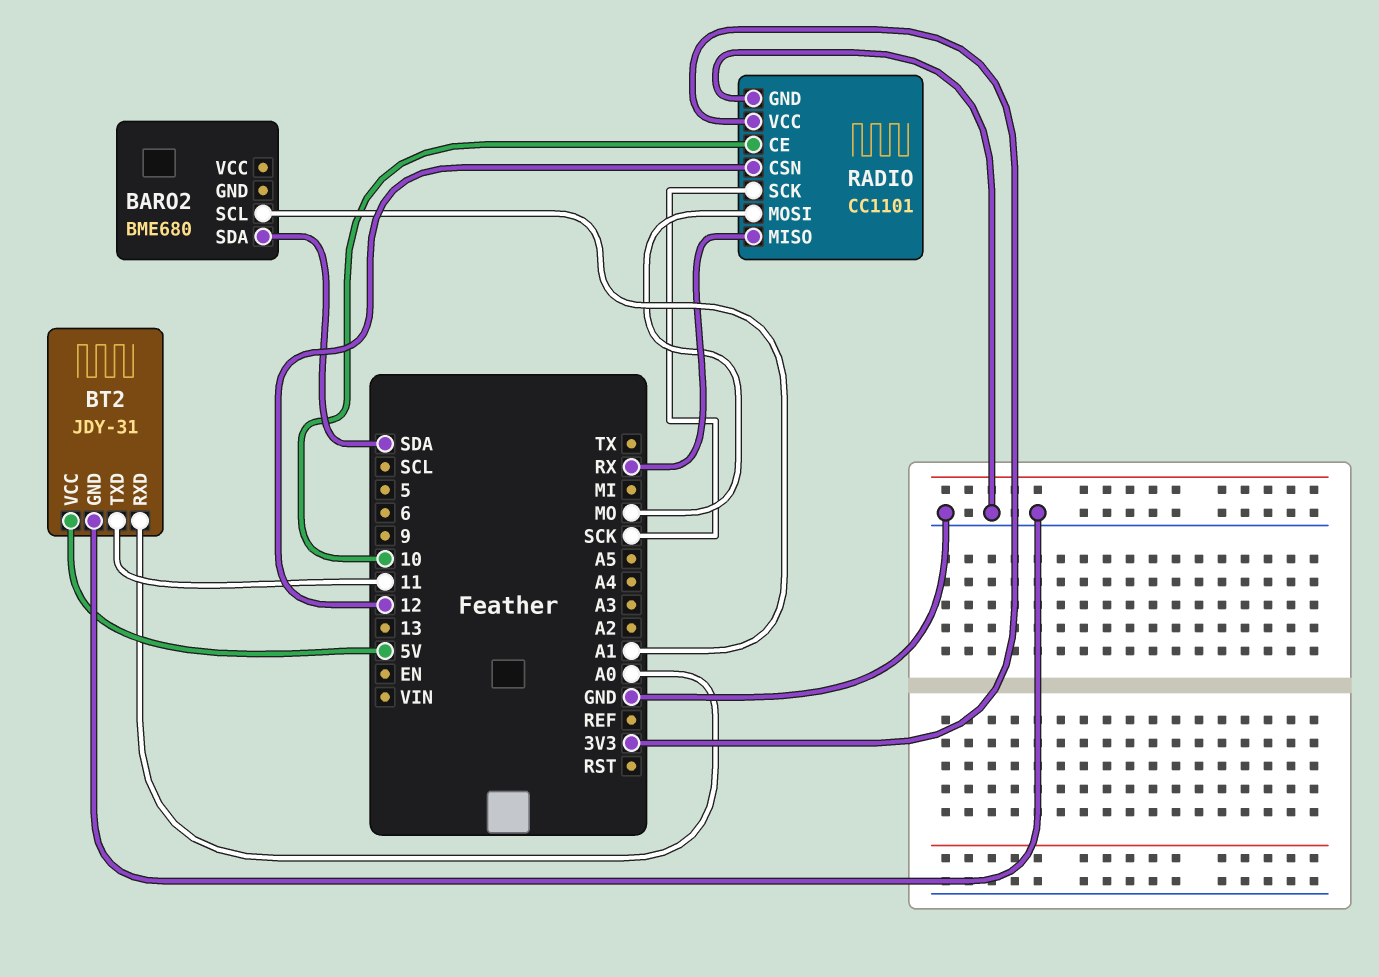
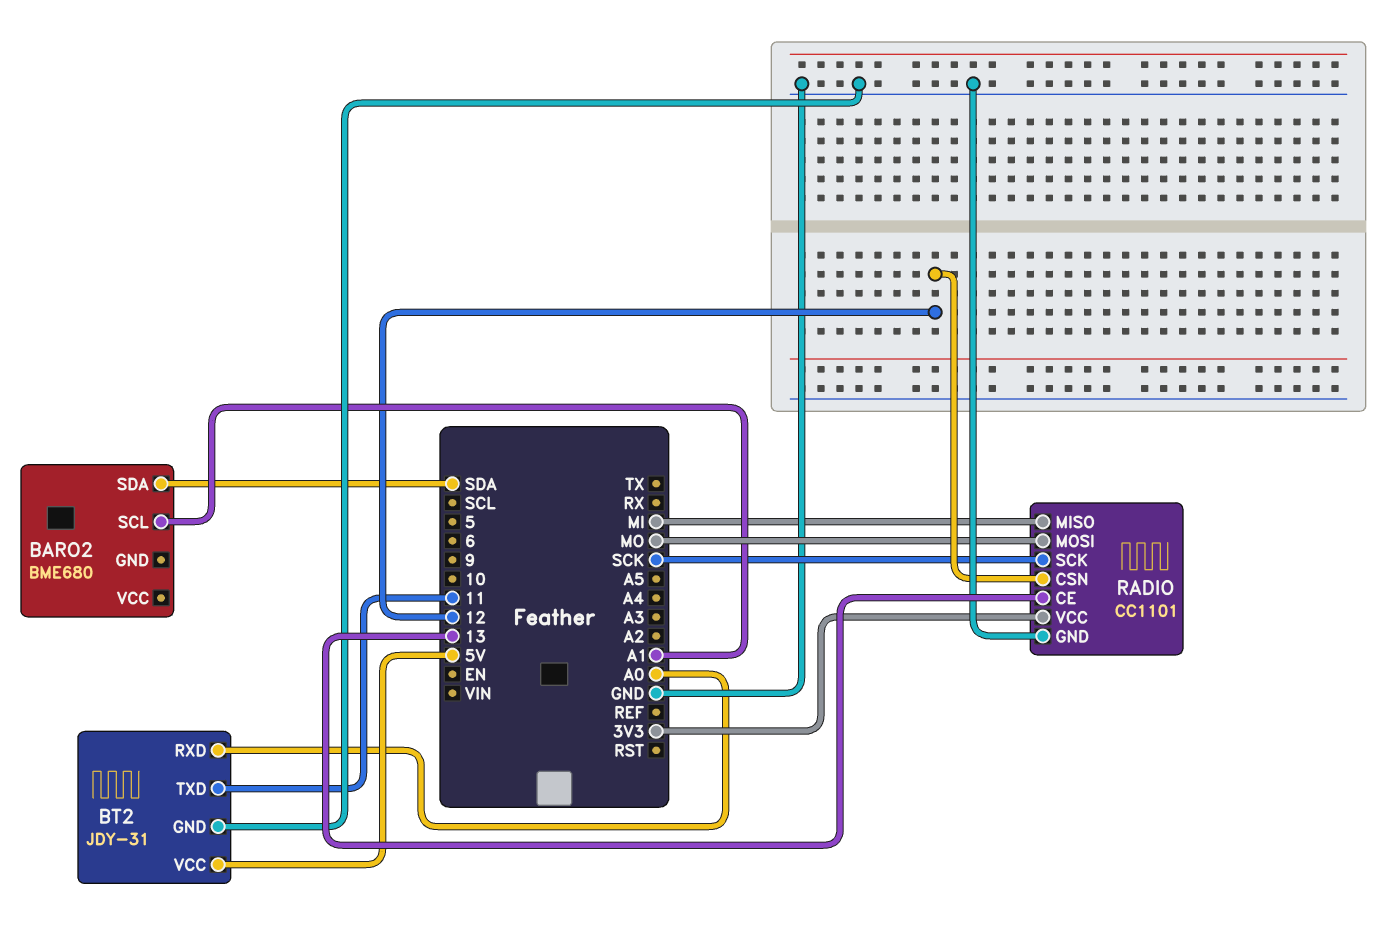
RADIO pin CE: 10 -> 13
RADIO pin MISO: RX -> MI

